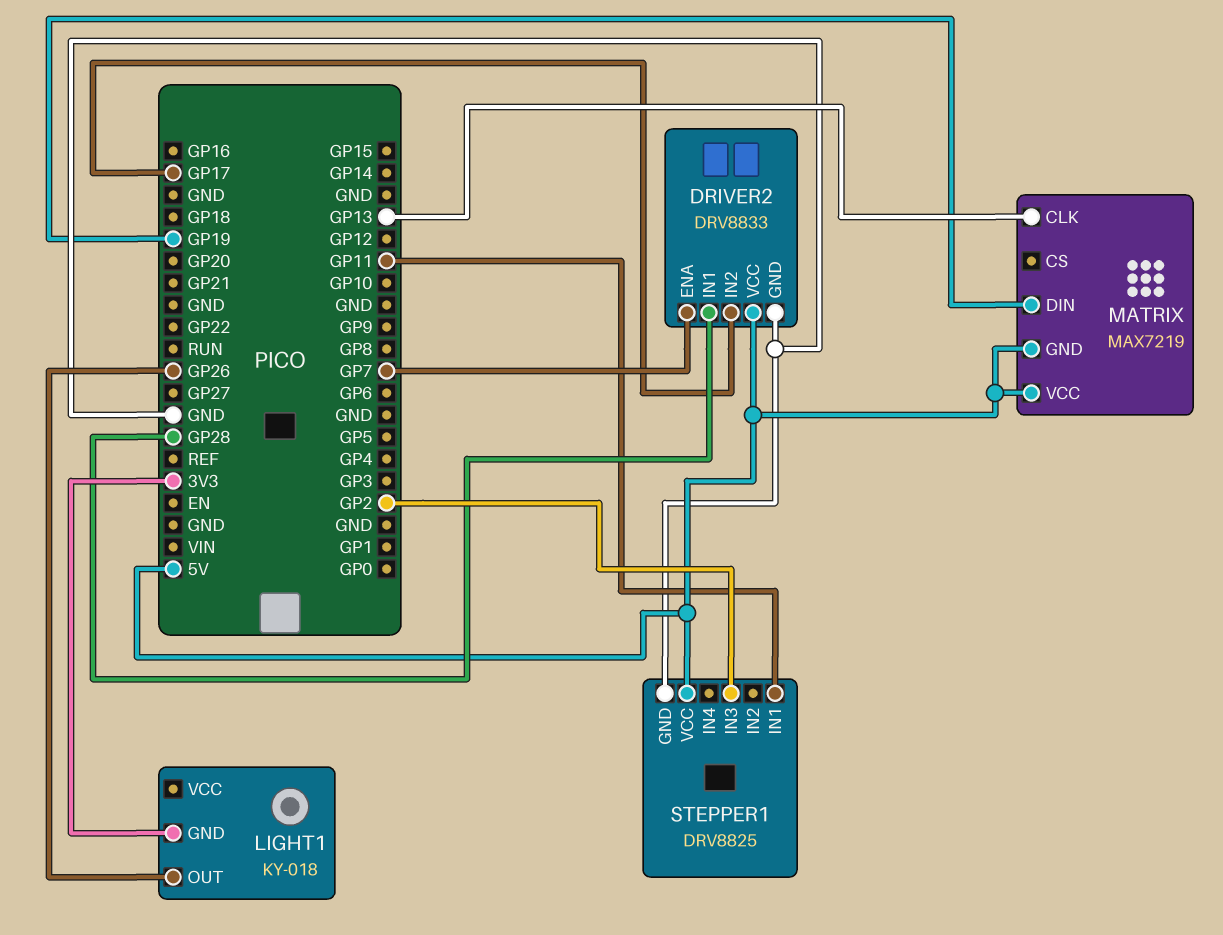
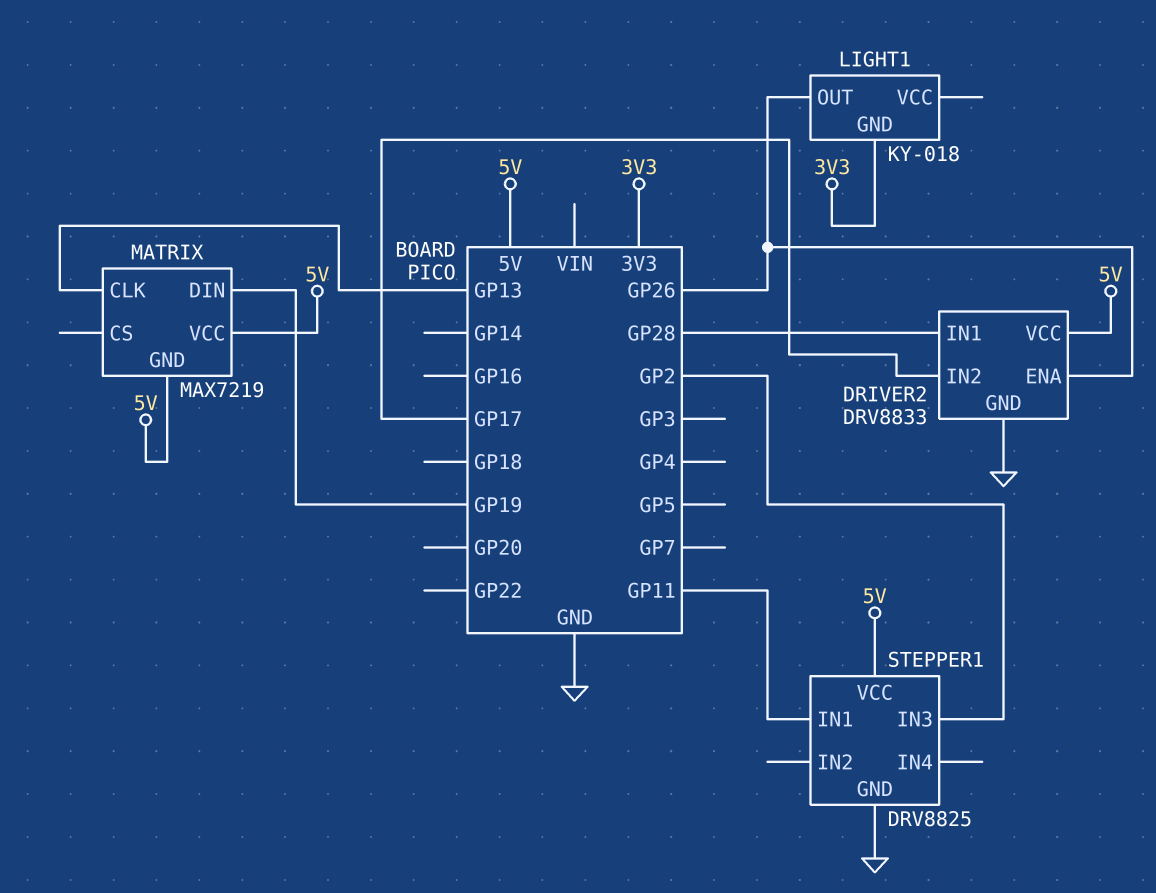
DRIVER2 pin ENA: GP7 -> GP26

